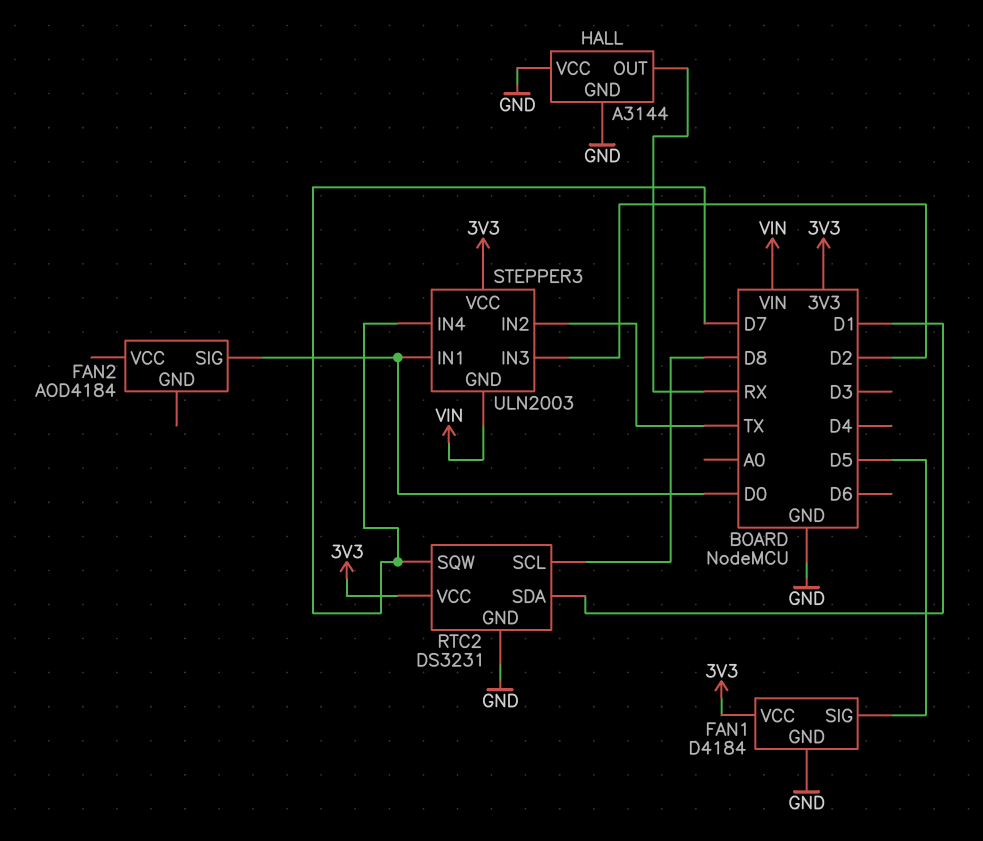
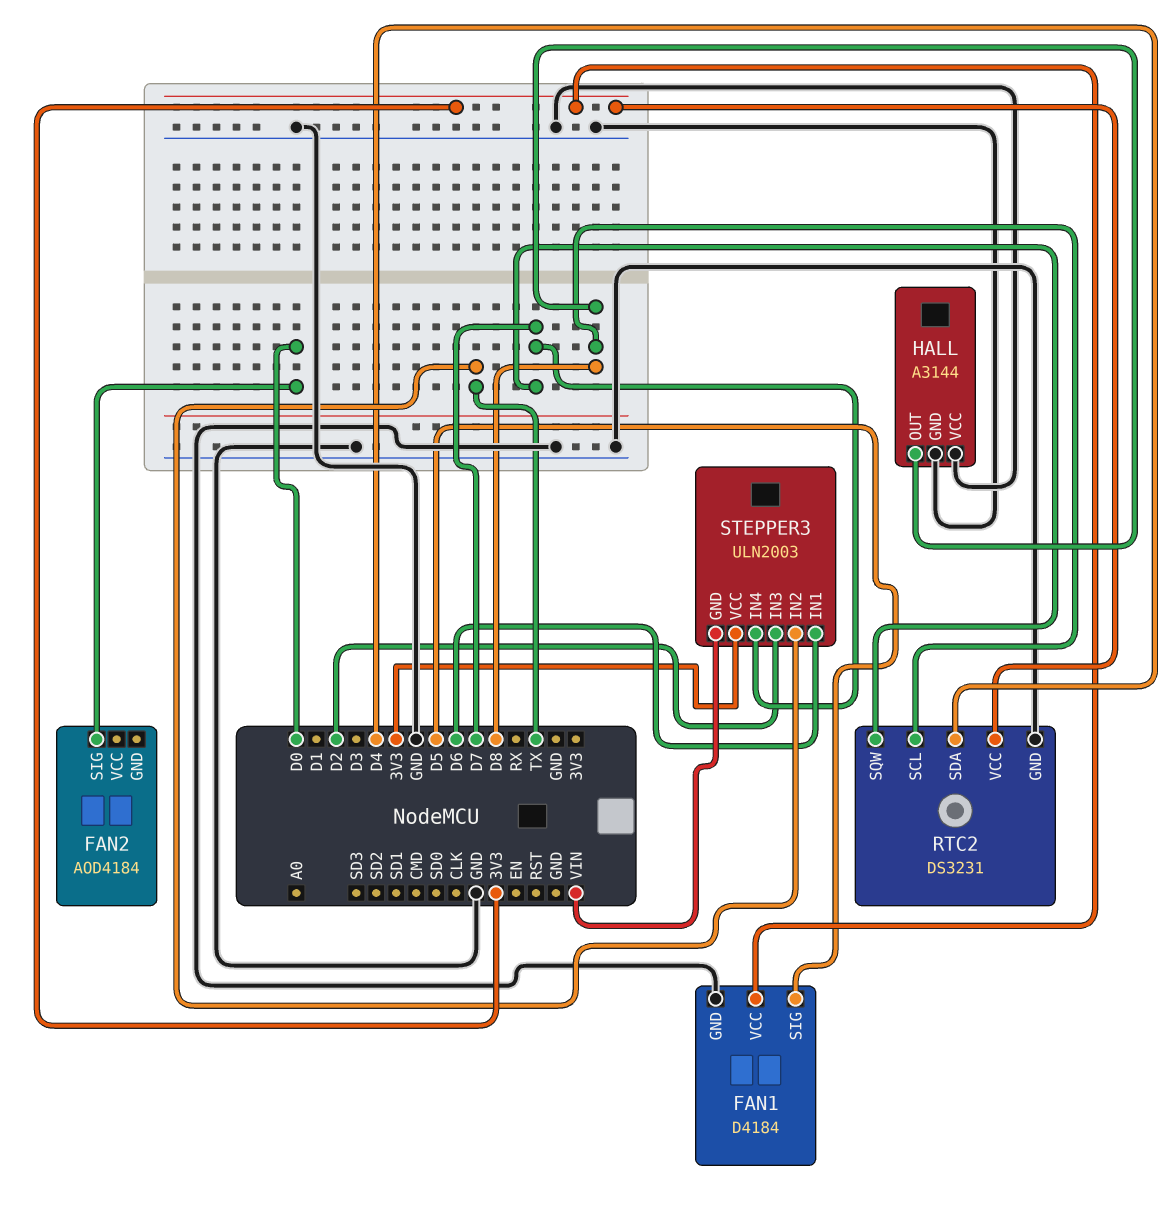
HALL pin OUT: RX -> D8
RTC2 pin SDA: D1 -> D4
STEPPER3 pin IN1: D0 -> D6

